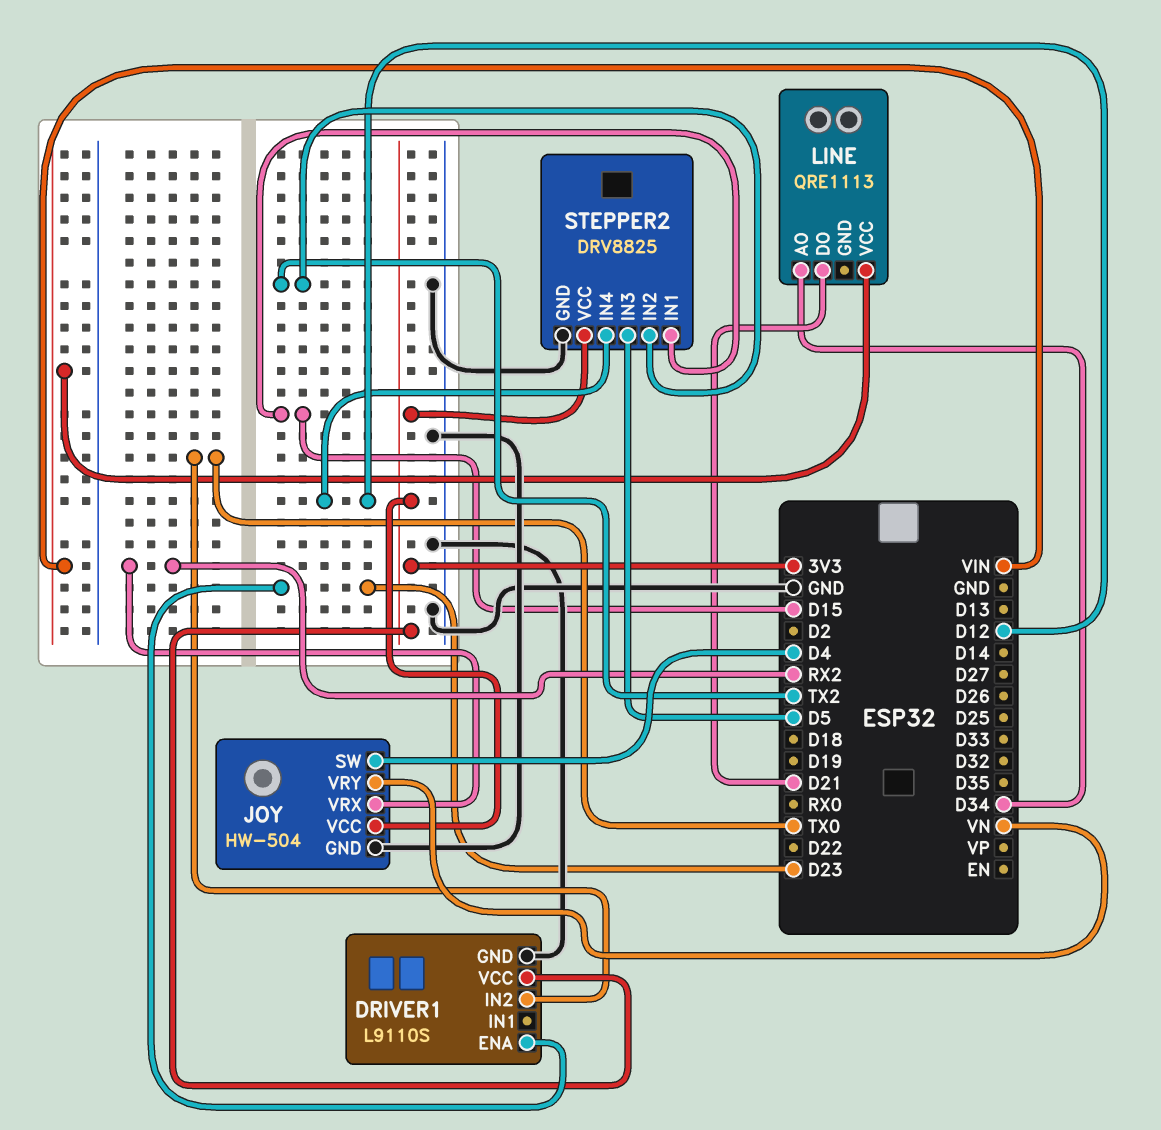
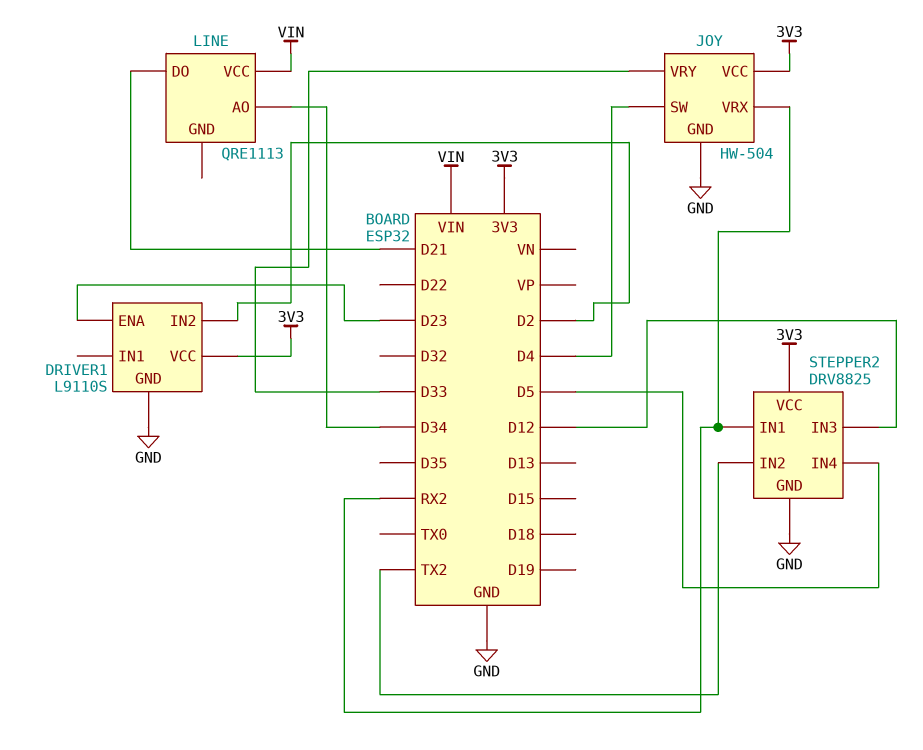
DRIVER1 pin IN2: TX0 -> D2
JOY pin VRY: VN -> D33
STEPPER2 pin IN1: D15 -> RX2
STEPPER2 pin IN3: D5 -> D12
STEPPER2 pin IN4: D12 -> D5

